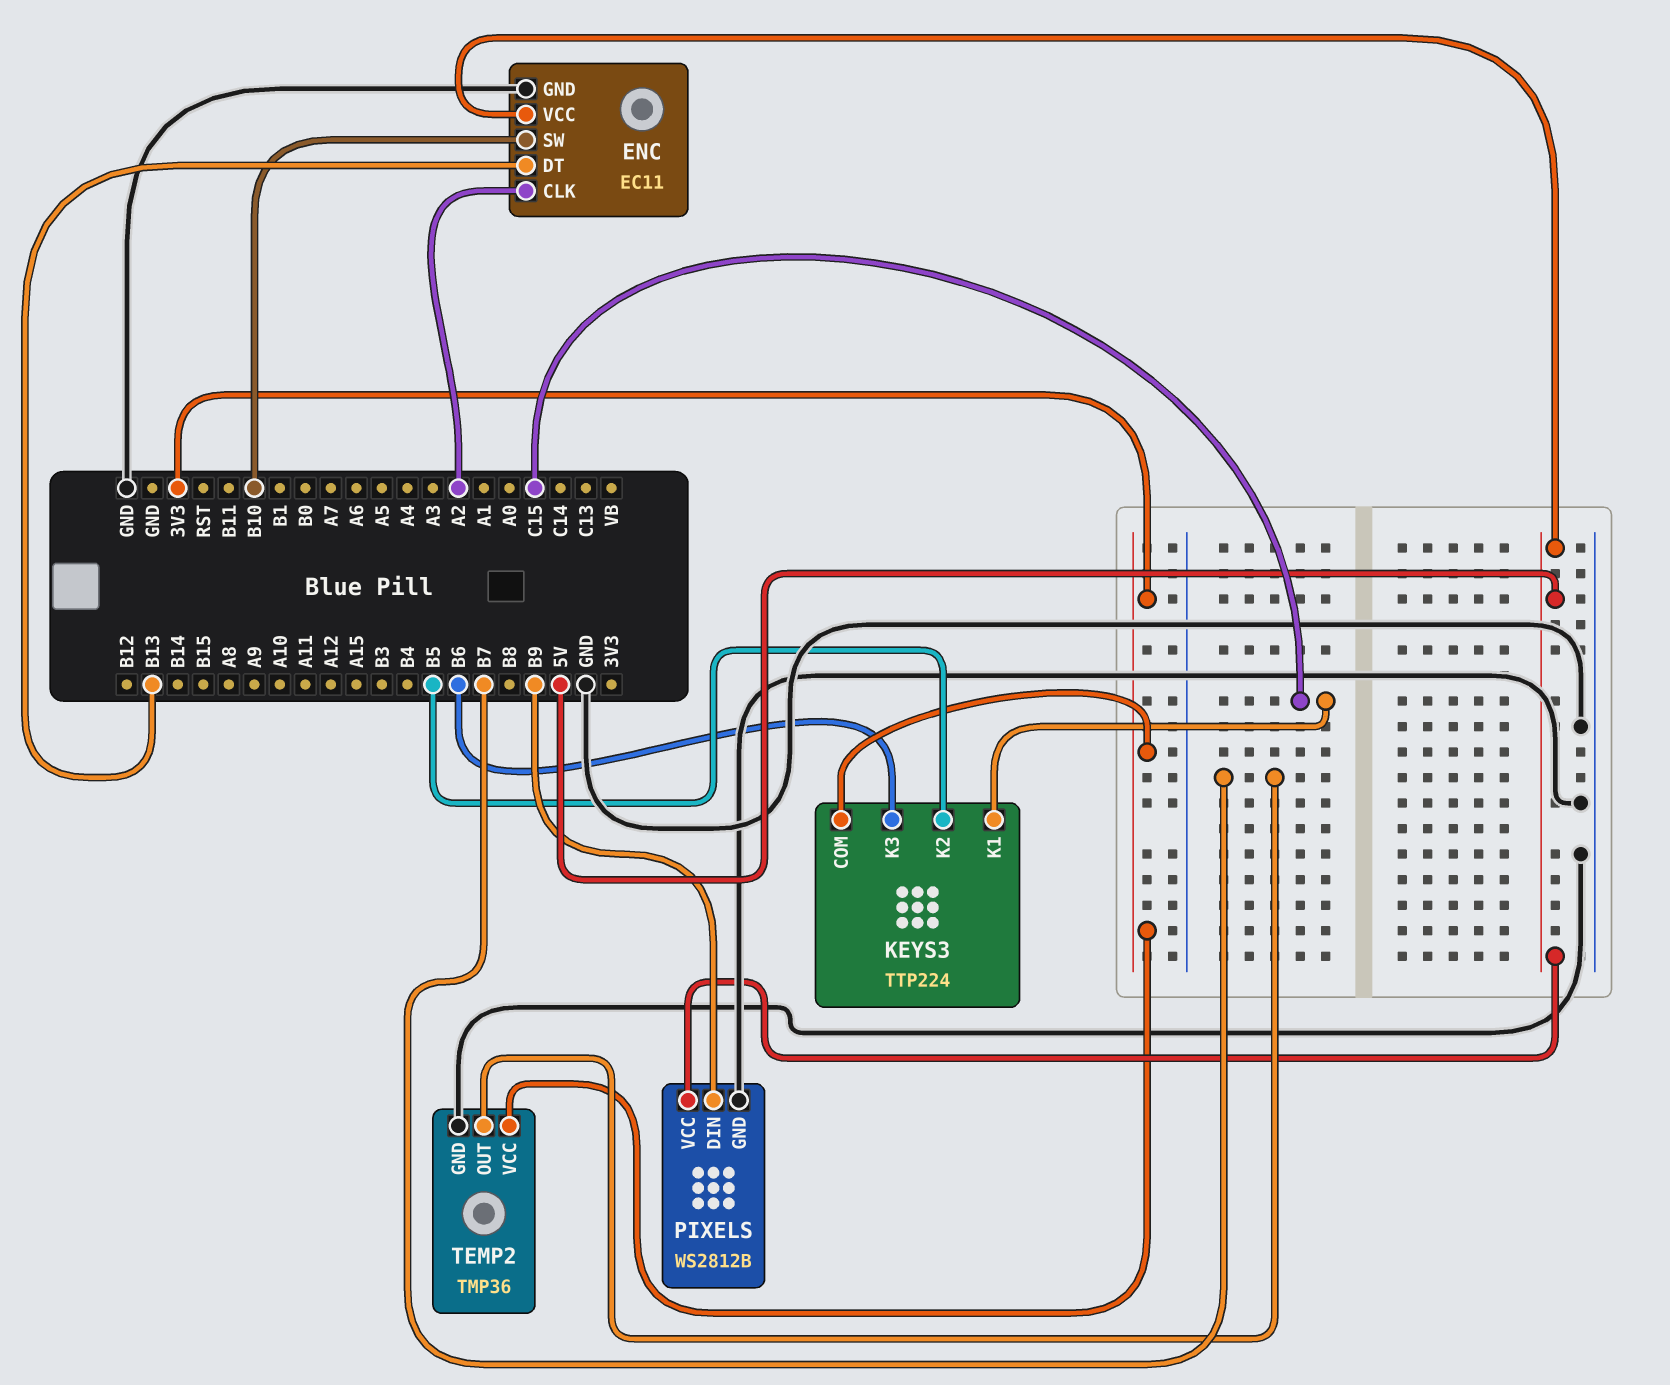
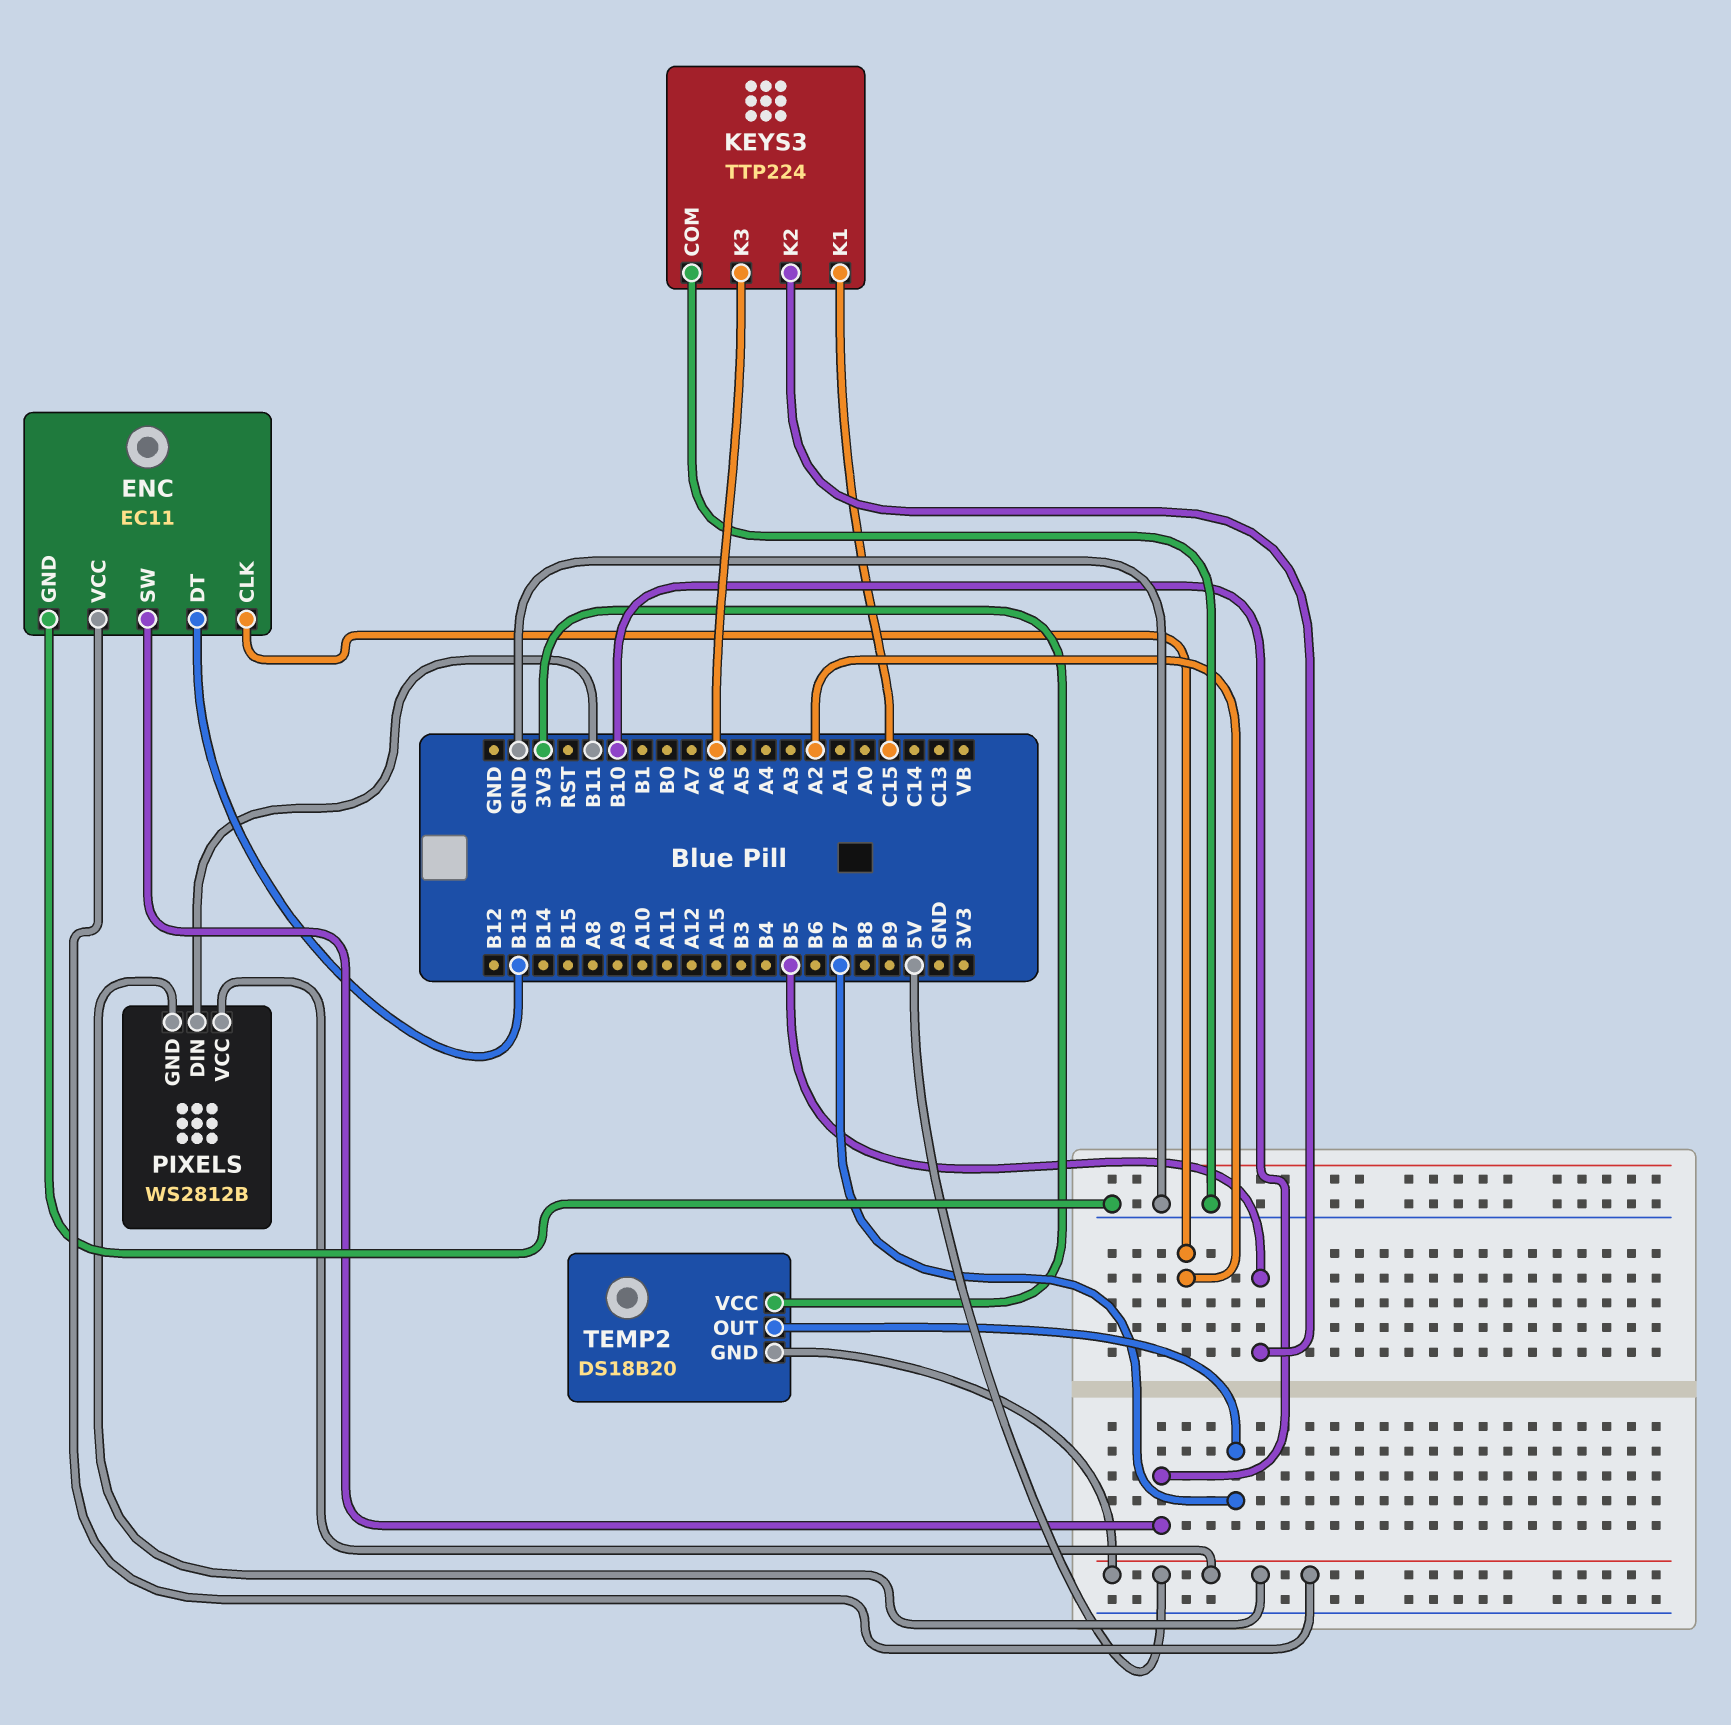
KEYS3 pin COM: 3V3 -> GND
KEYS3 pin K3: B6 -> A6
PIXELS pin DIN: B9 -> B11
PIXELS pin GND: GND -> 5V
TEMP2: TMP36 -> DS18B20
TEMP2 pin GND: GND -> 5V

